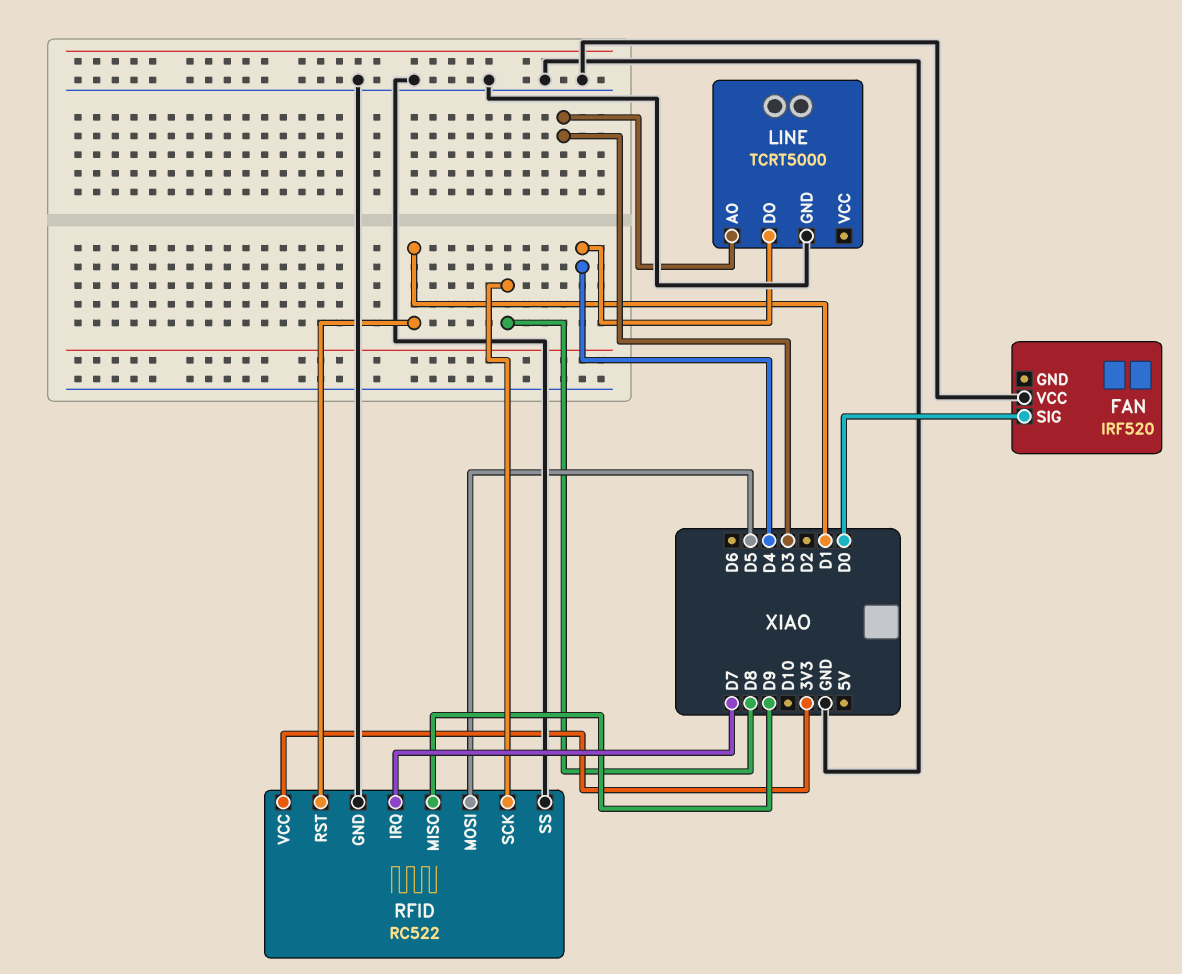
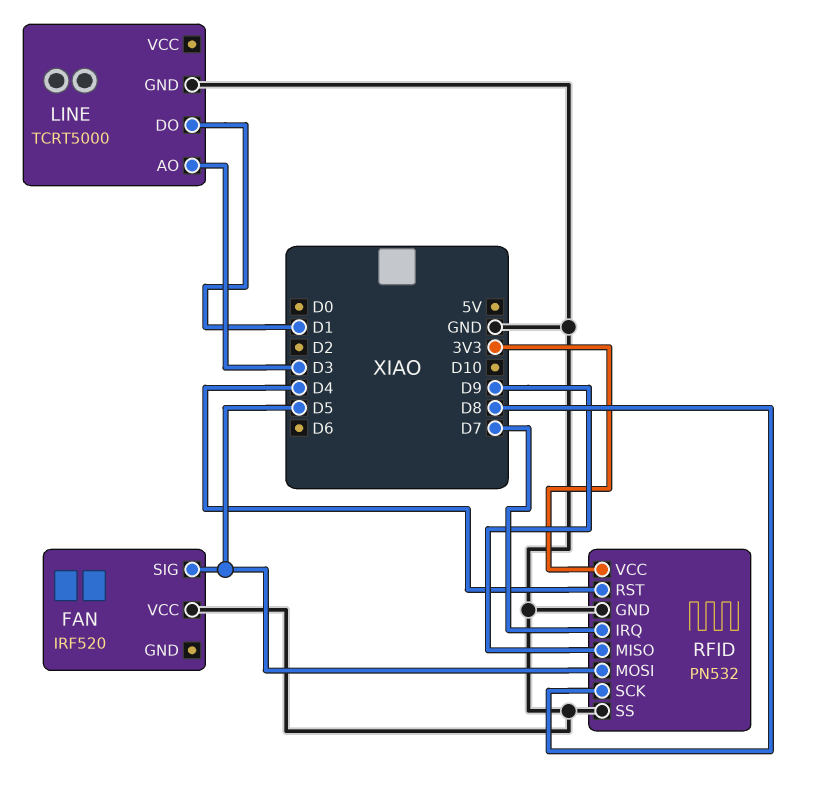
FAN pin SIG: D0 -> D5
LINE pin DO: D4 -> D1
RFID: RC522 -> PN532
RFID pin RST: D1 -> D4

